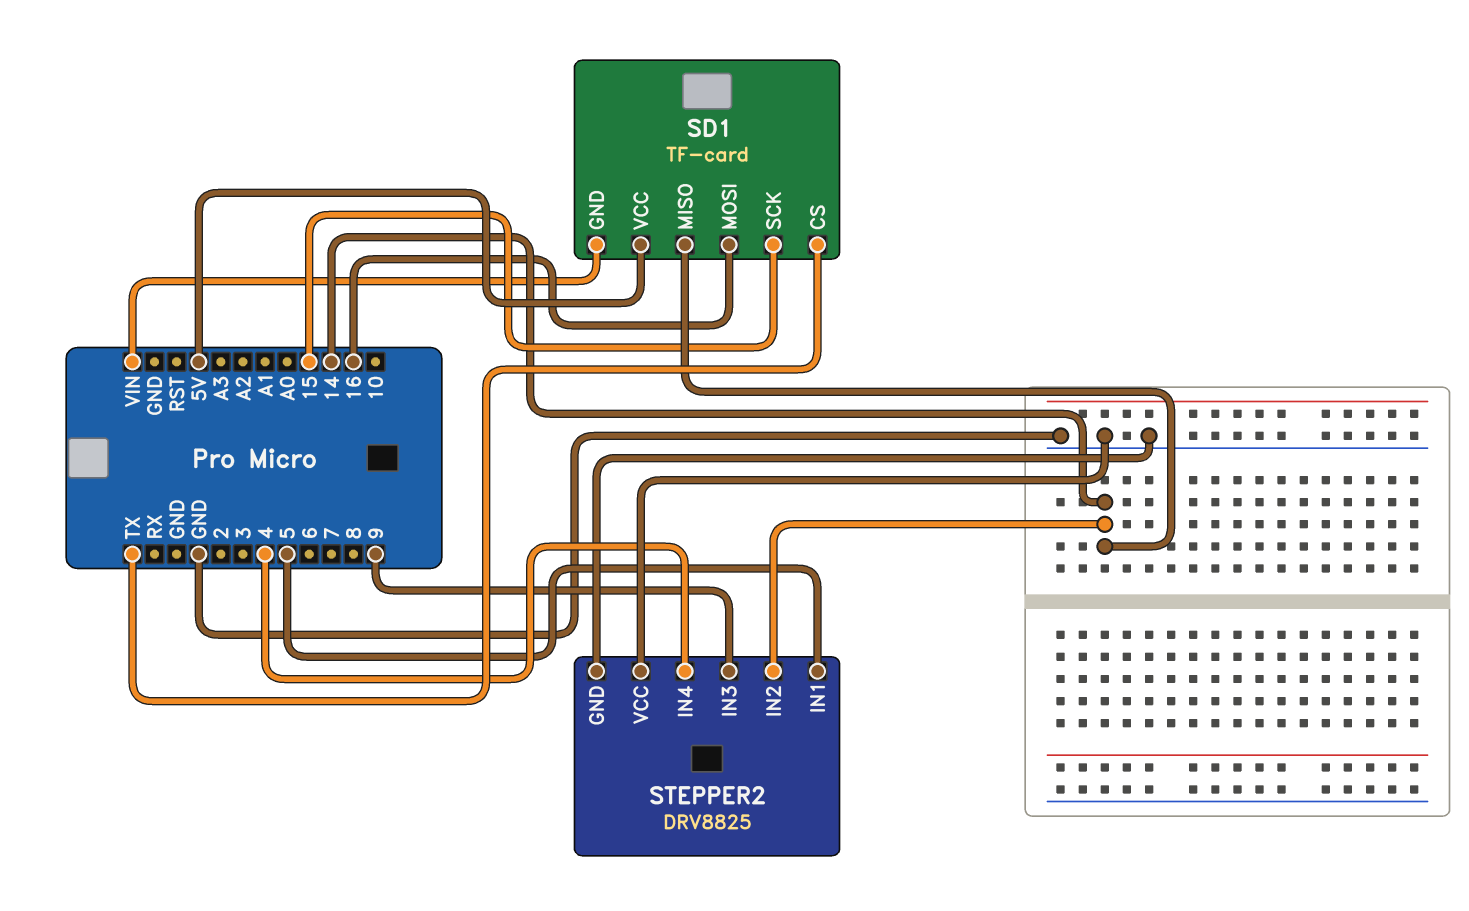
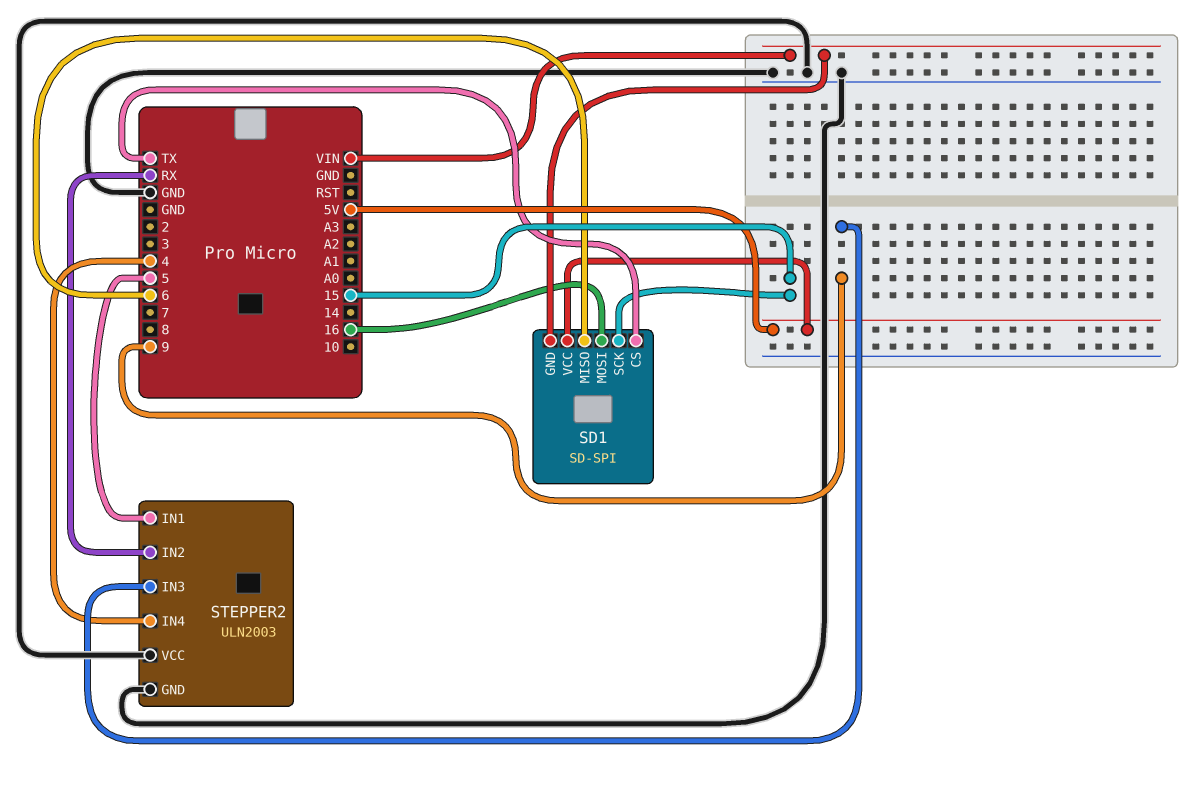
SD1: TF-card -> SD-SPI
SD1 pin MISO: 14 -> 6
STEPPER2: DRV8825 -> ULN2003
STEPPER2 pin IN2: 14 -> RX

